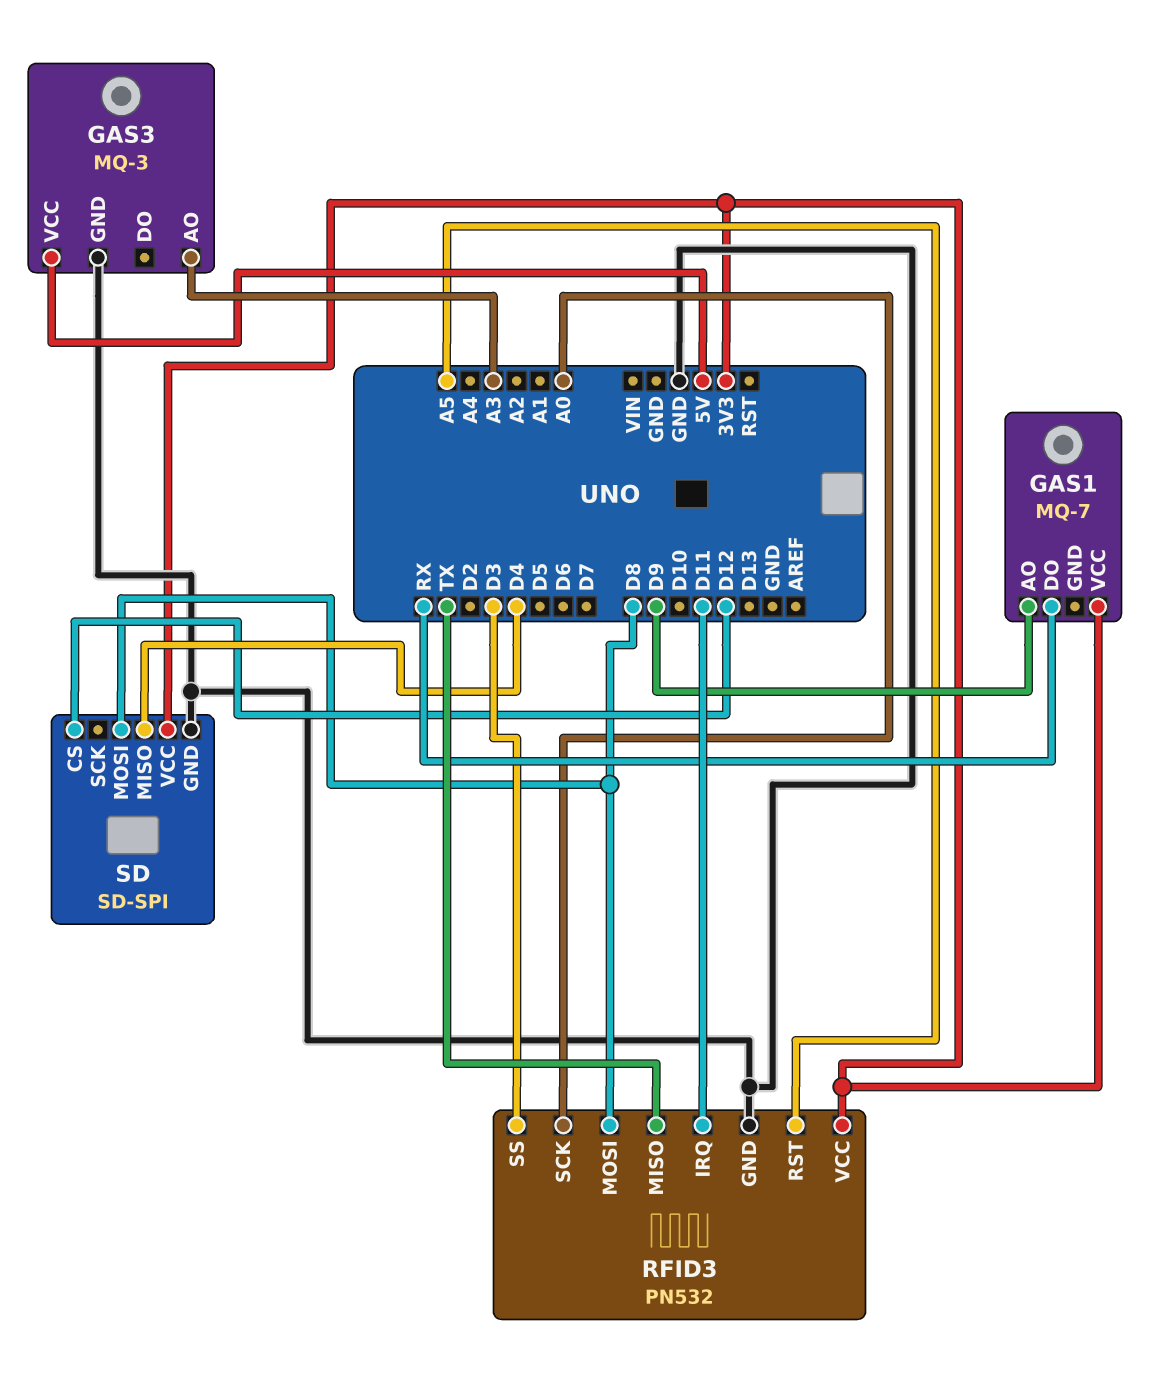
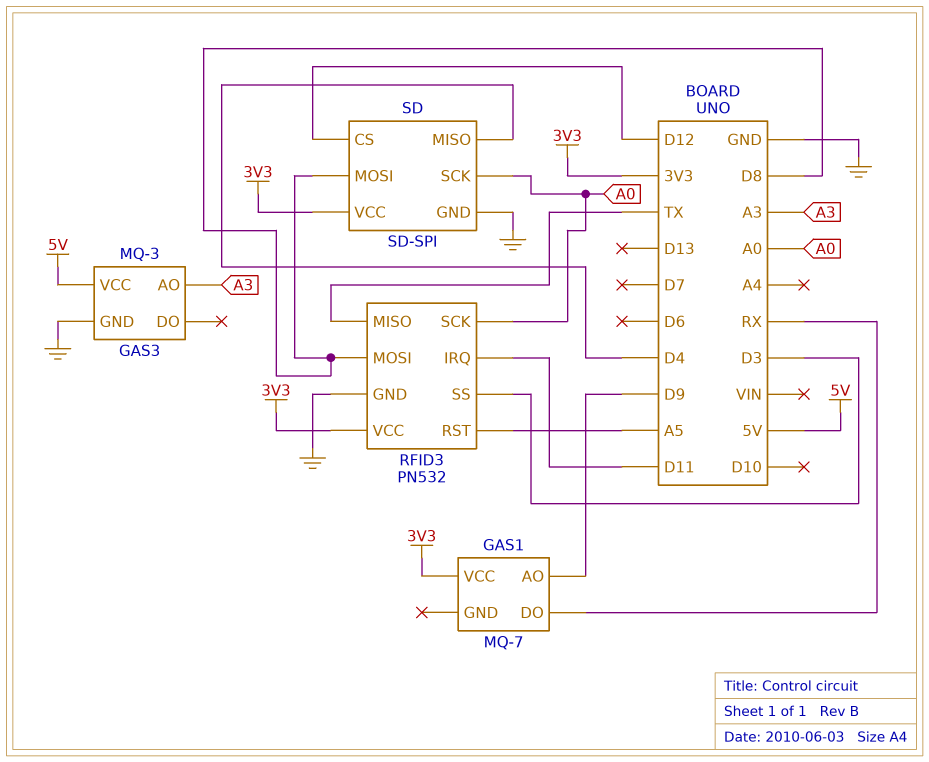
SD pin SCK: none -> A0

